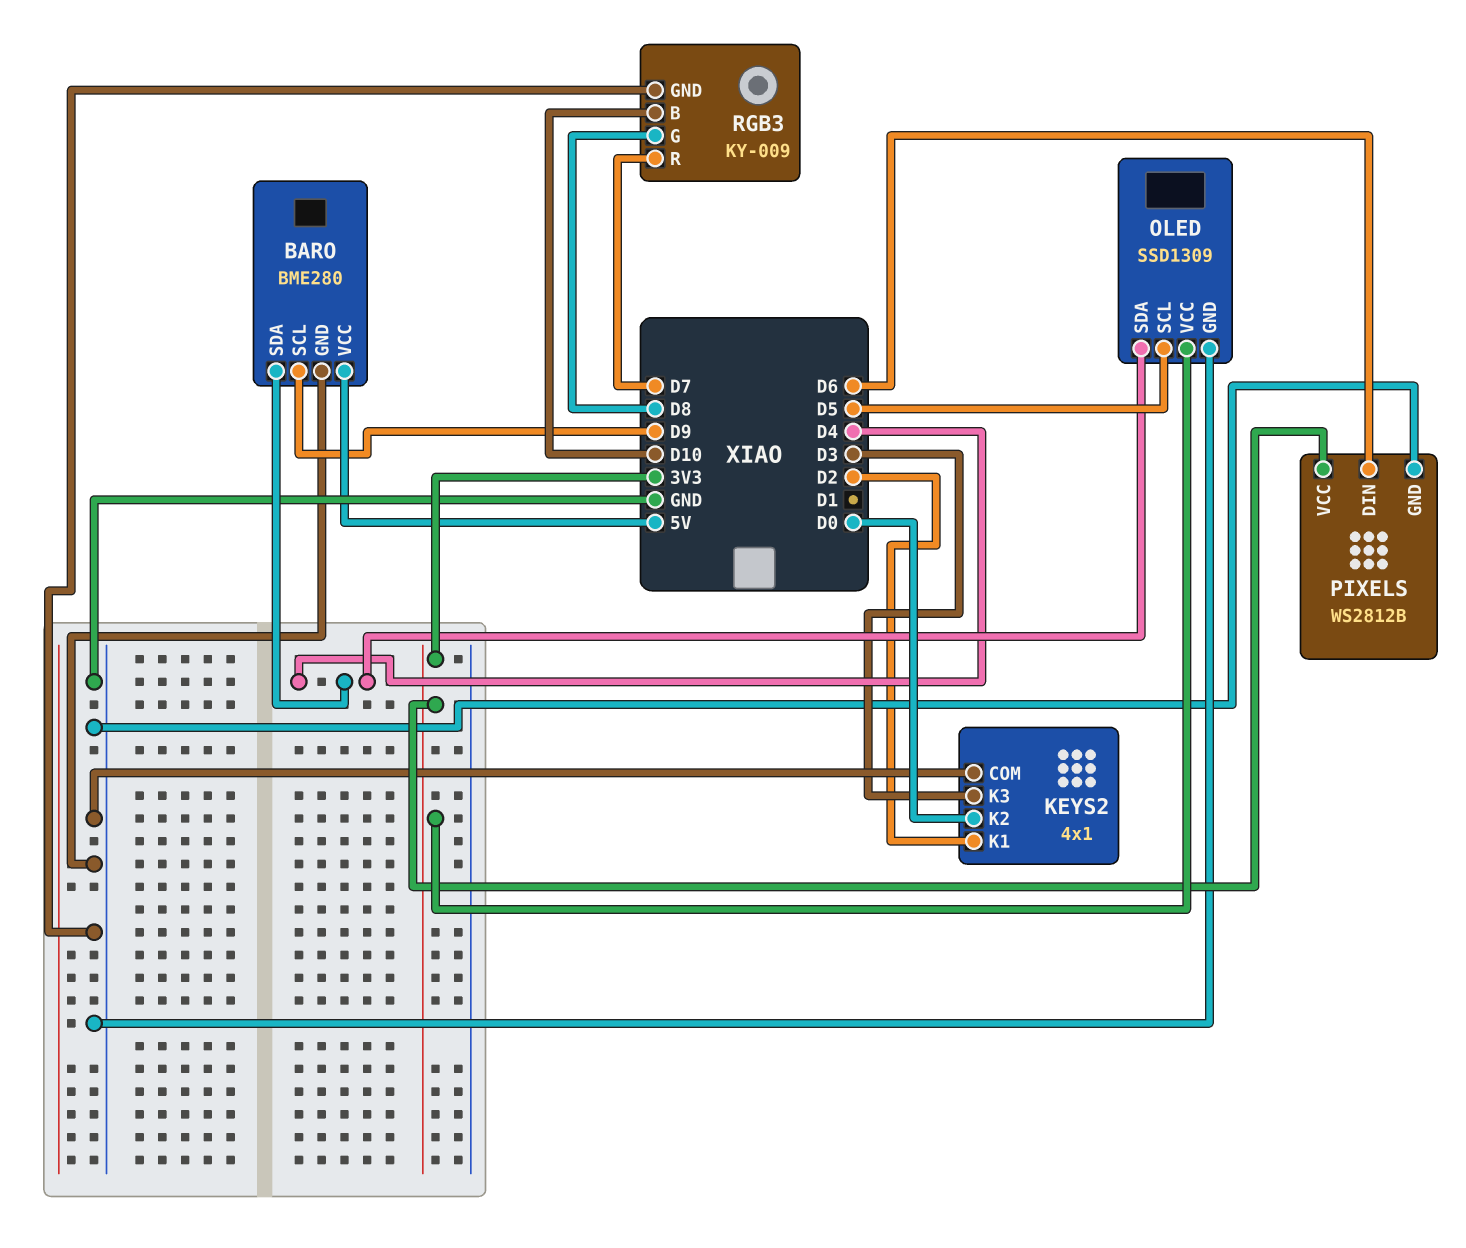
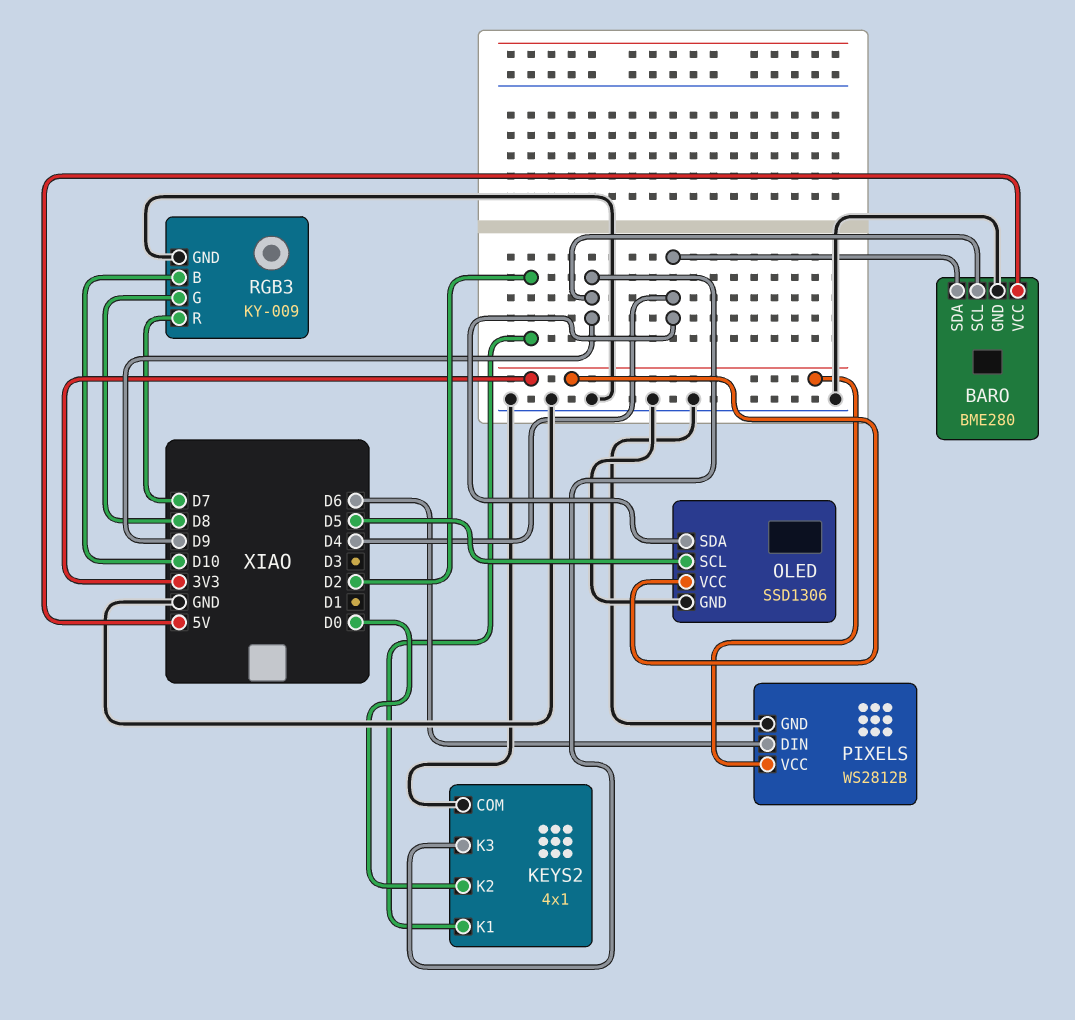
KEYS2 pin K3: D3 -> D9
OLED: SSD1309 -> SSD1306

